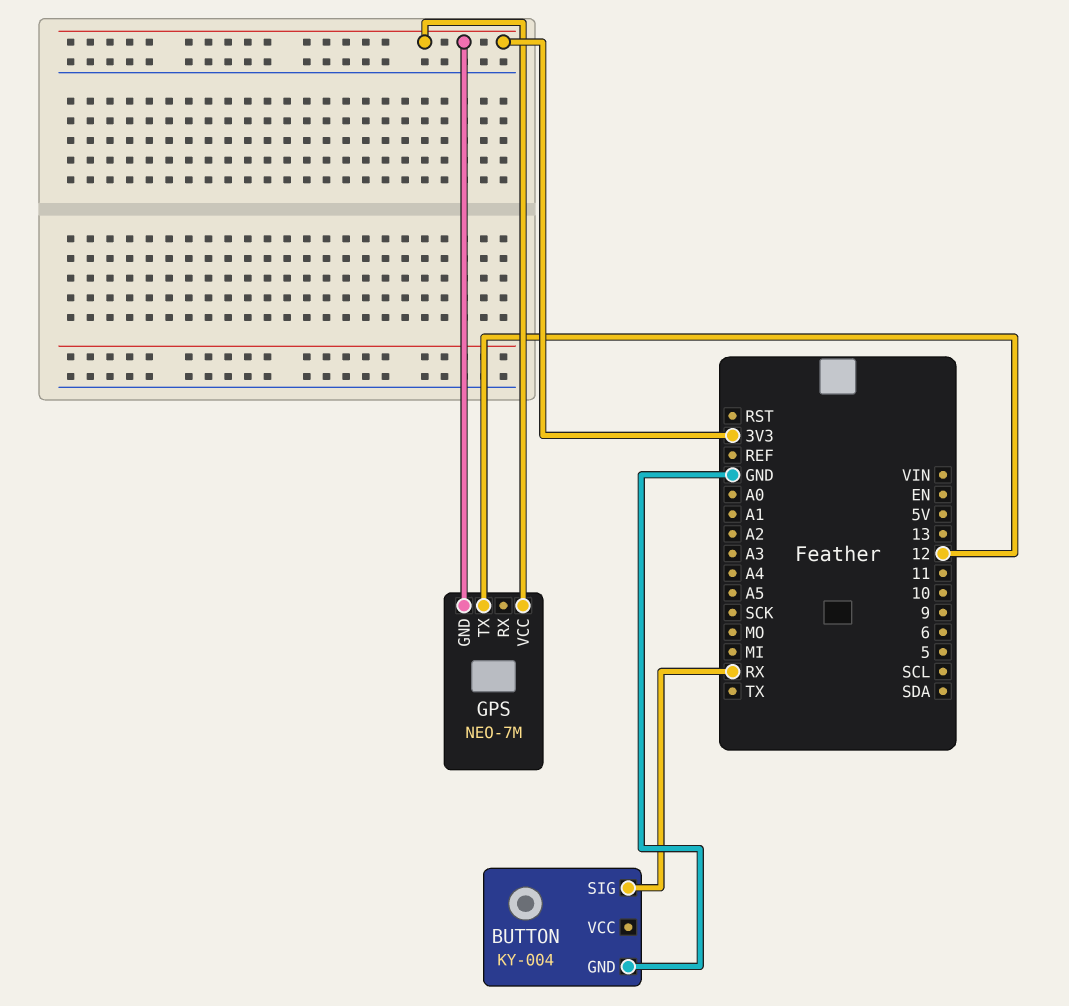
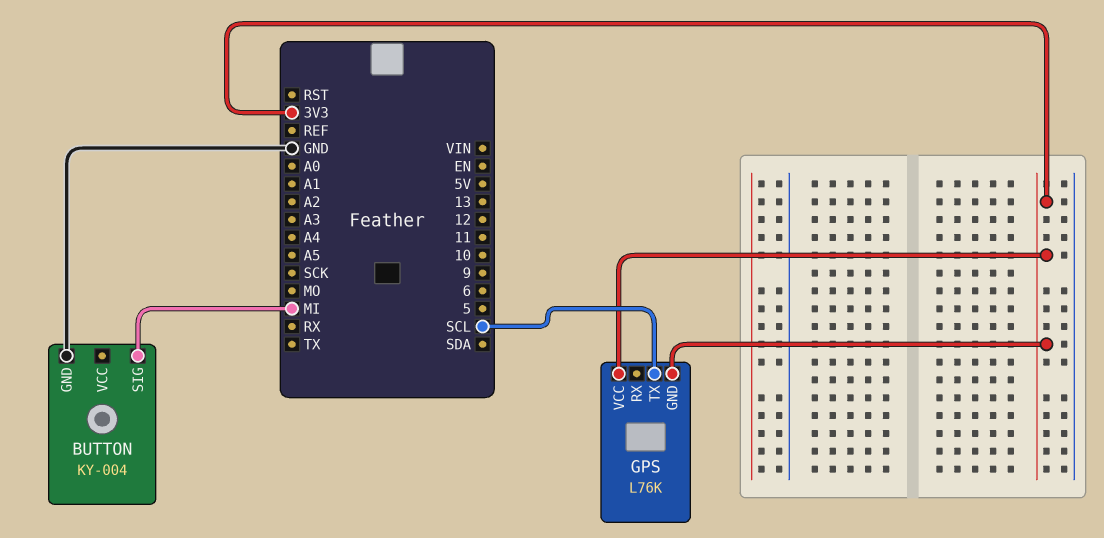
BUTTON pin SIG: RX -> MI
GPS: NEO-7M -> L76K
GPS pin TX: 12 -> SCL

